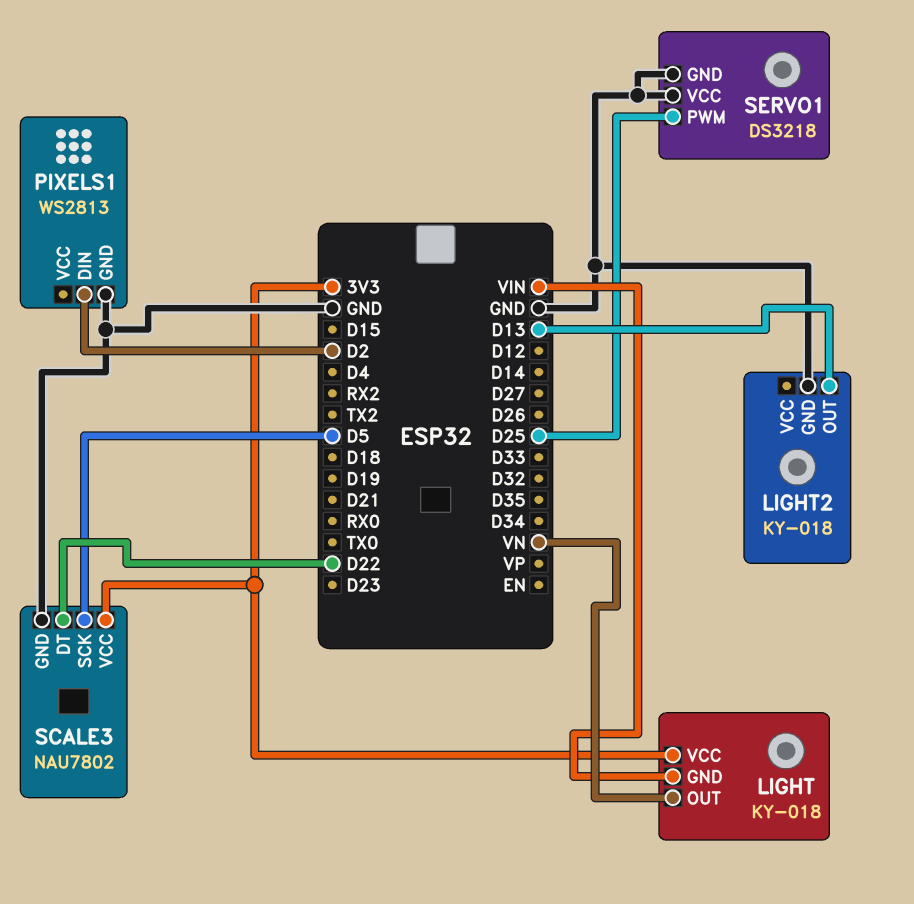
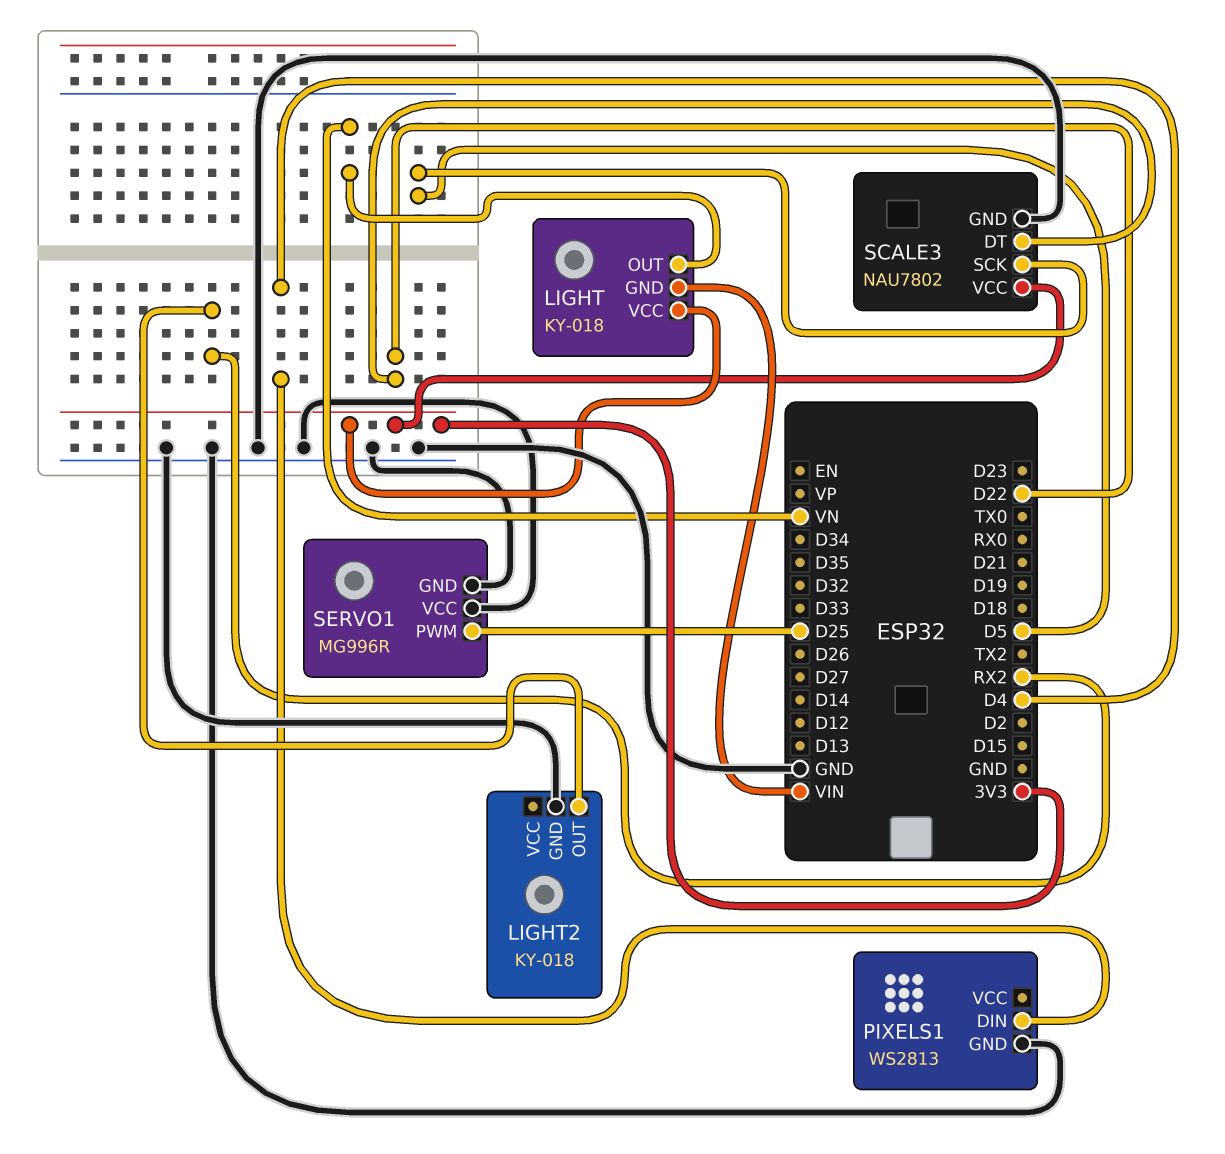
LIGHT2 pin OUT: D13 -> RX2
PIXELS1 pin DIN: D2 -> D4
SERVO1: DS3218 -> MG996R

